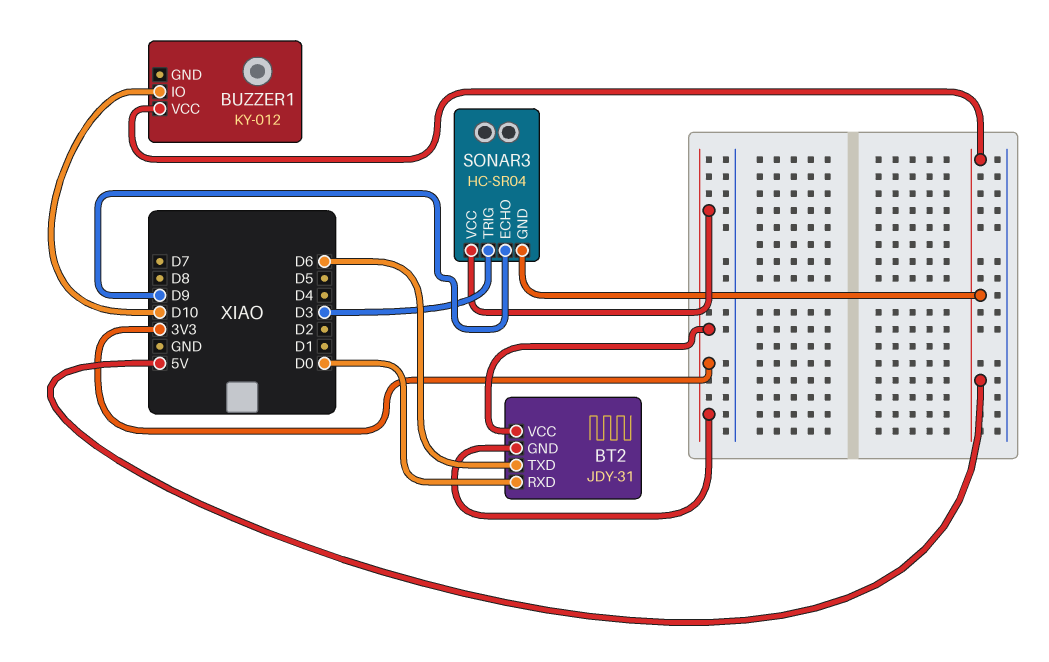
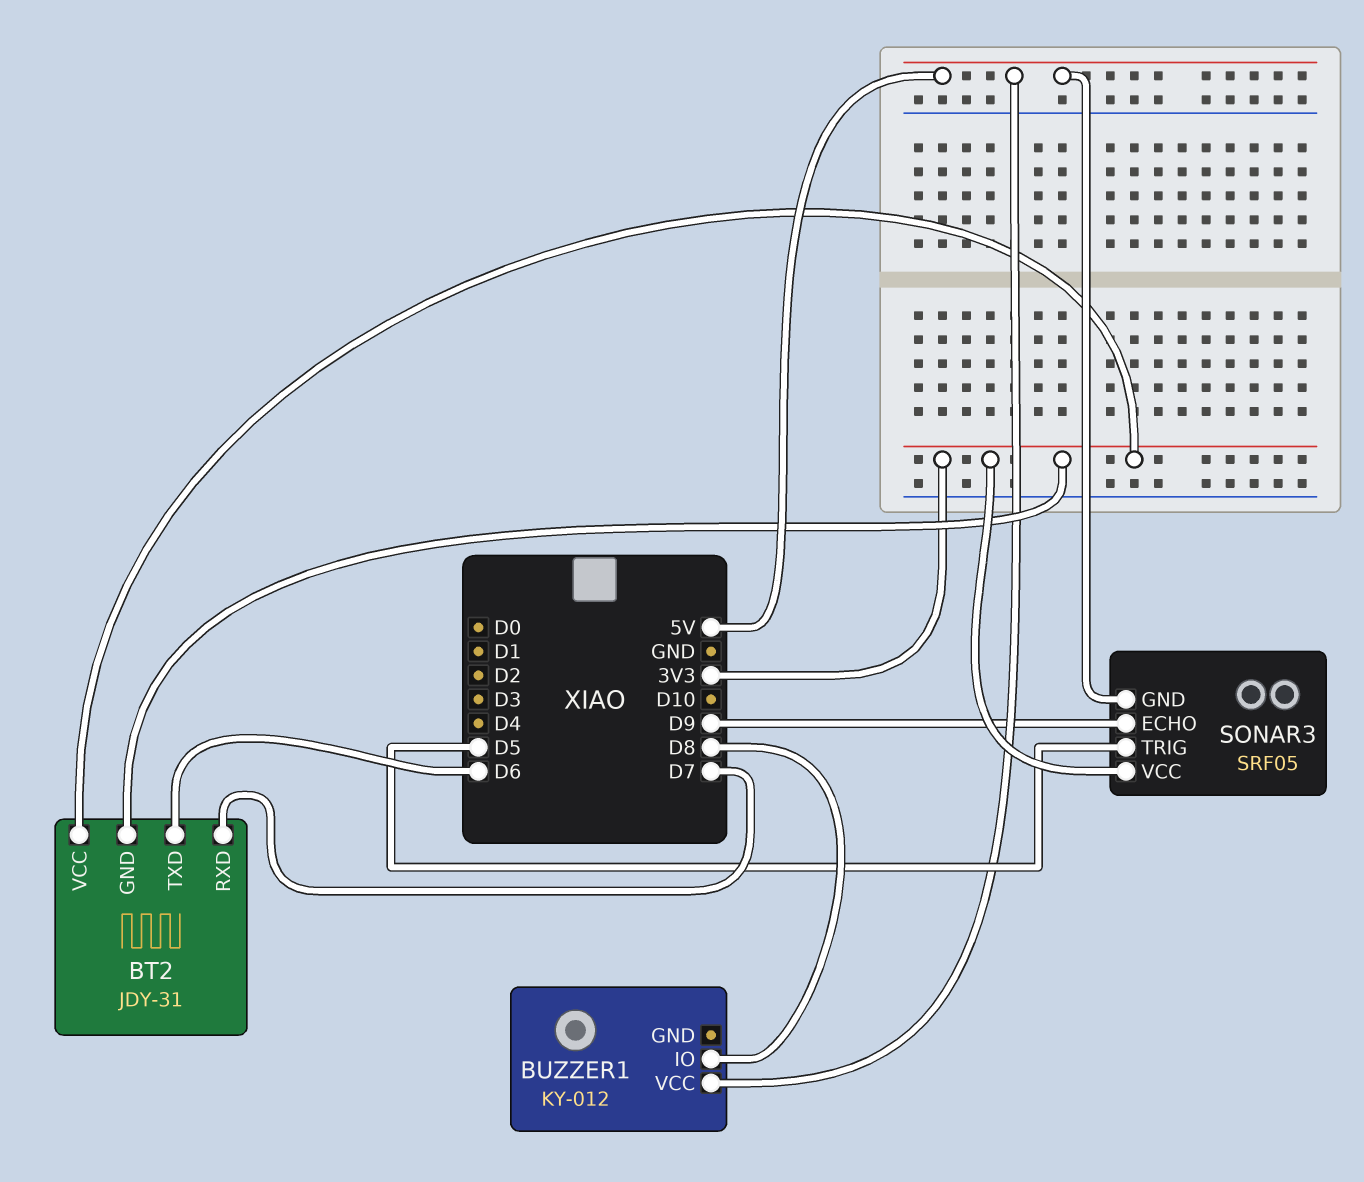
BT2 pin RXD: D0 -> D7
BUZZER1 pin IO: D10 -> D8
SONAR3: HC-SR04 -> SRF05
SONAR3 pin TRIG: D3 -> D5

